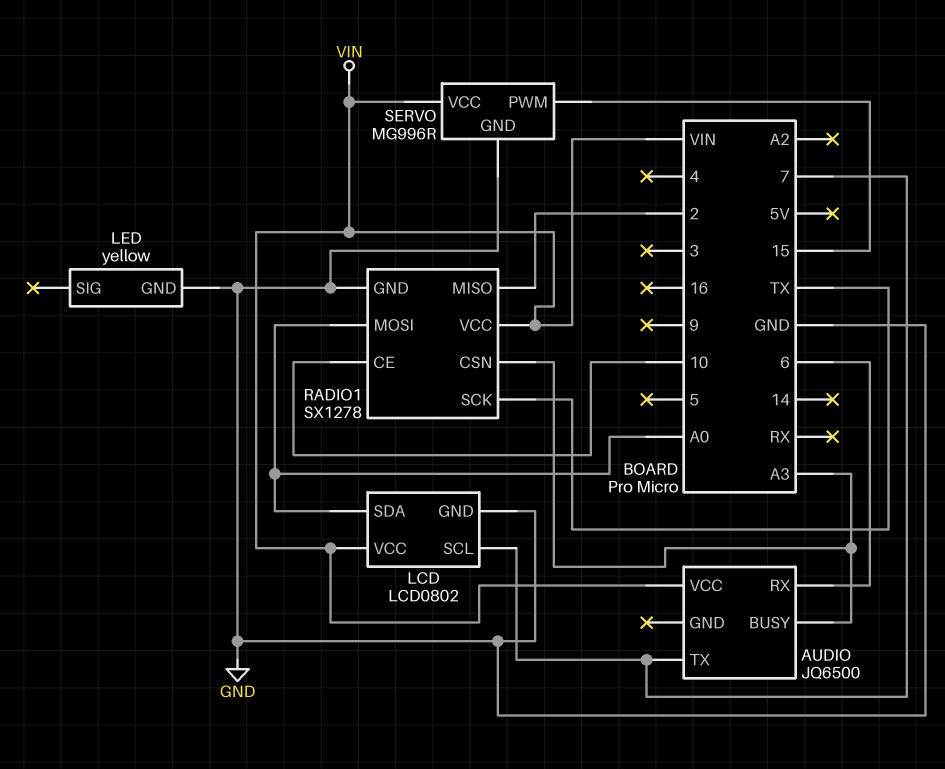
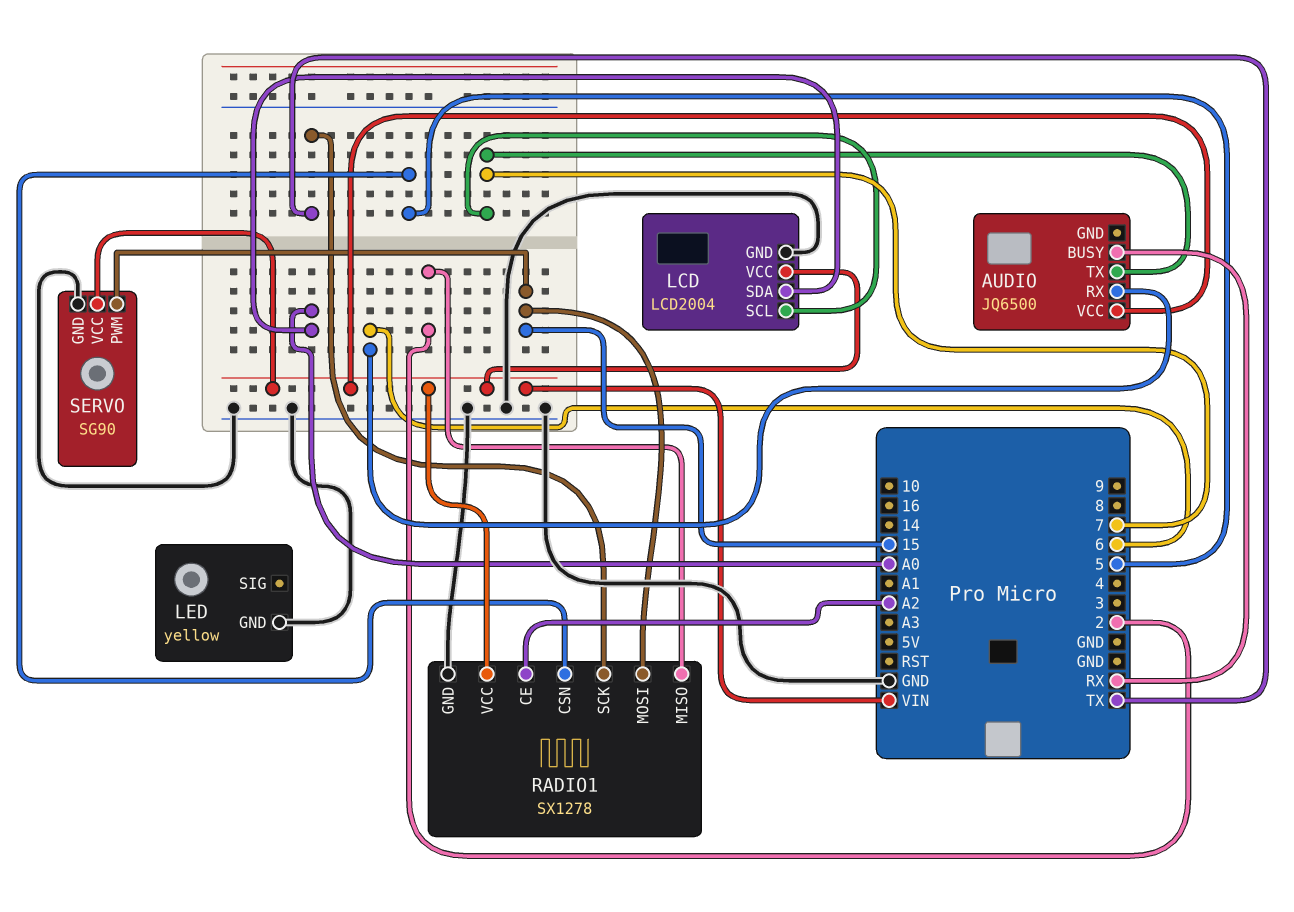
AUDIO pin BUSY: A3 -> RX
LCD: LCD0802 -> LCD2004
RADIO1 pin CE: 10 -> A2
RADIO1 pin CSN: A3 -> 5
RADIO1 pin MOSI: A0 -> 15
SERVO: MG996R -> SG90

